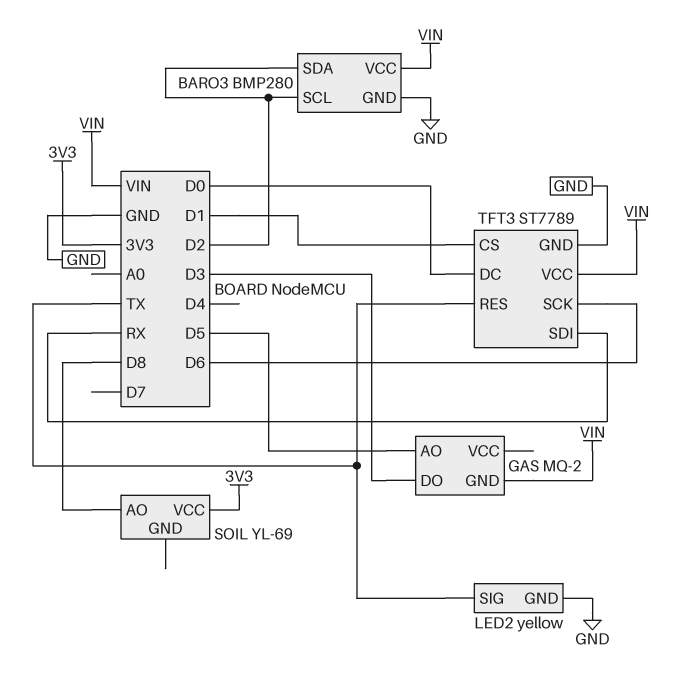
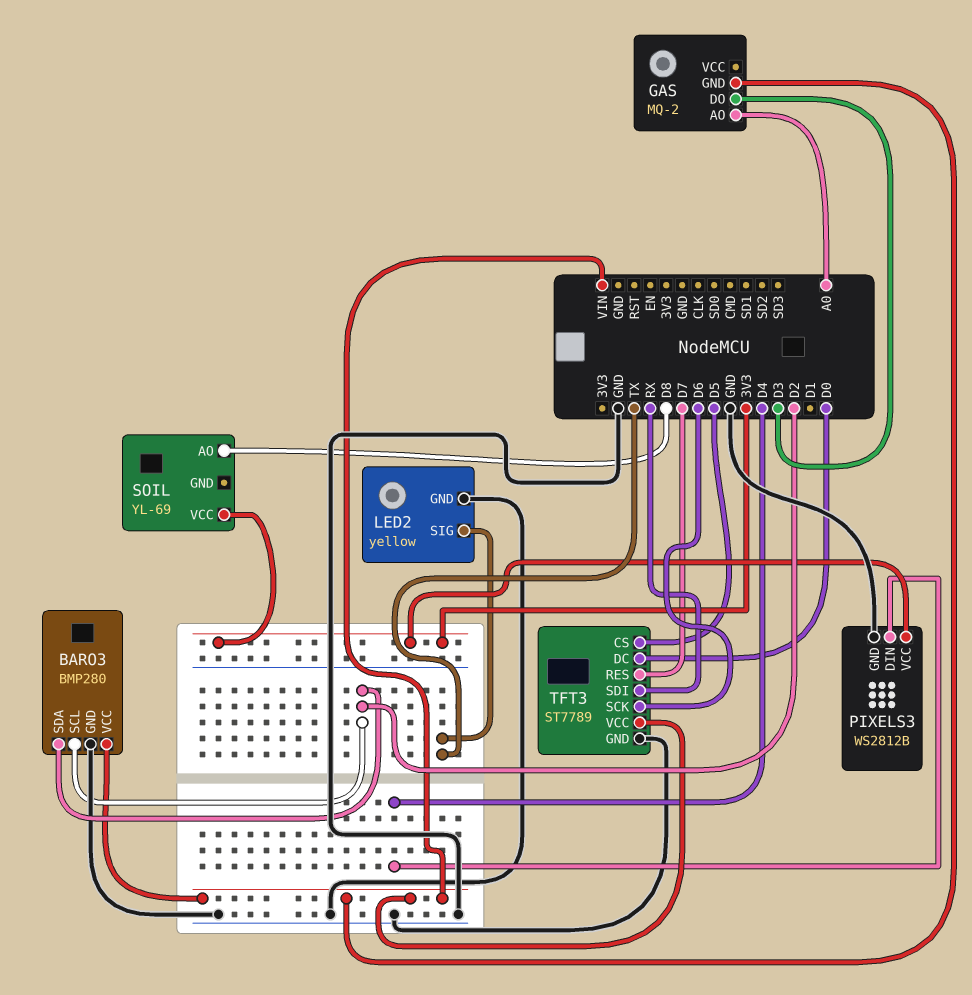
GAS pin AO: D5 -> A0
PIXELS3: none -> WS2812B
PIXELS3 pin DIN: none -> D4
PIXELS3 pin GND: none -> GND
PIXELS3 pin VCC: none -> 3V3
TFT3 pin CS: D1 -> D5
TFT3 pin RES: TX -> D7

